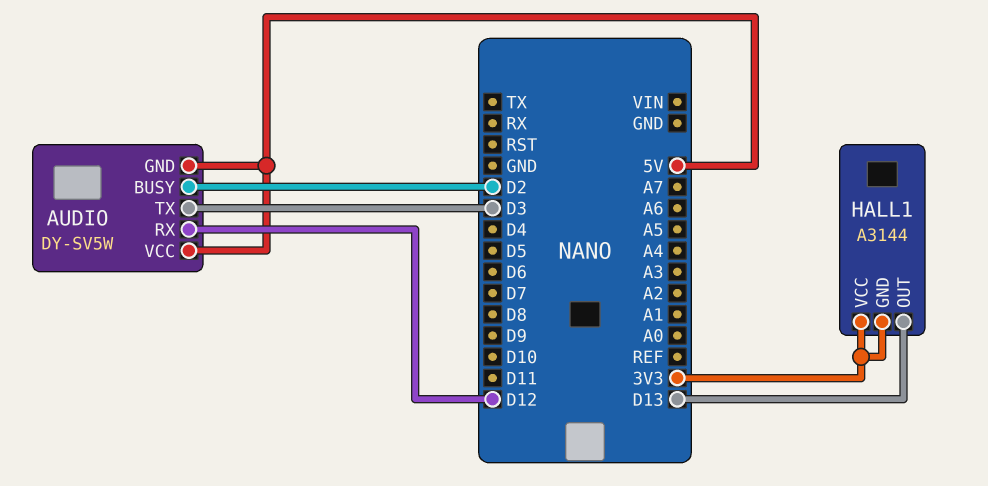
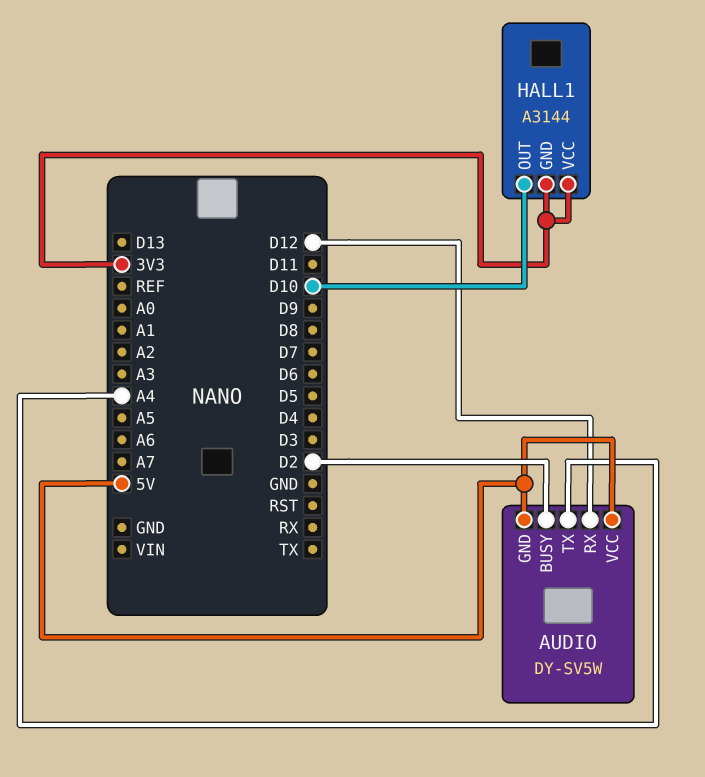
AUDIO pin TX: D3 -> A4
HALL1 pin OUT: D13 -> D10

